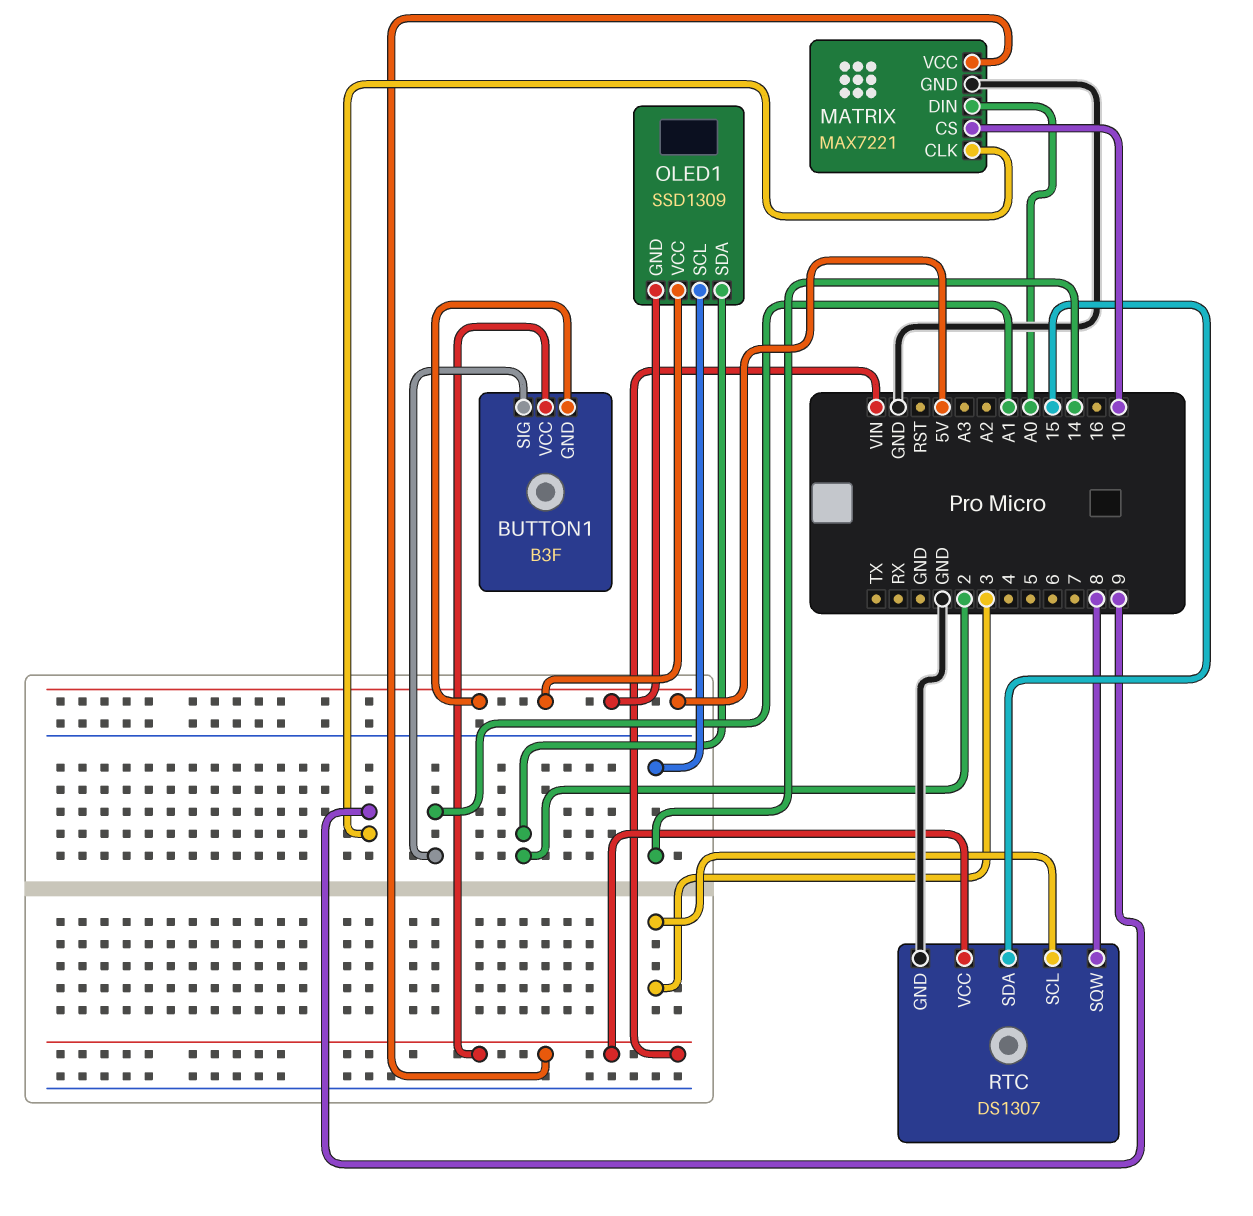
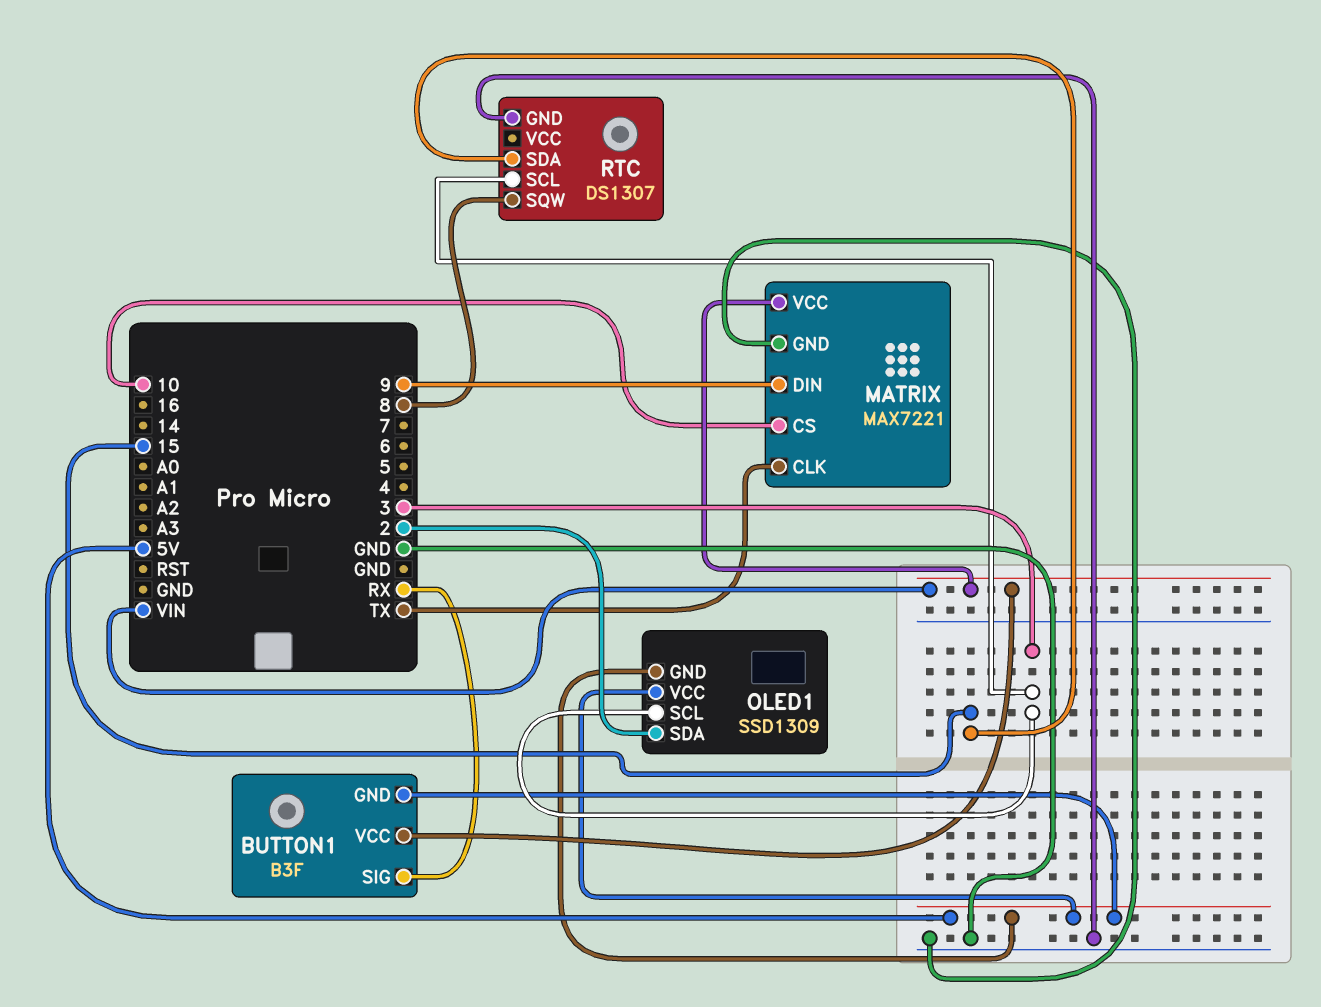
BUTTON1 pin SIG: A1 -> RX
MATRIX pin CLK: 9 -> TX
MATRIX pin DIN: A0 -> 9
OLED1 pin SCL: 14 -> 3
RTC pin VCC: VIN -> none

